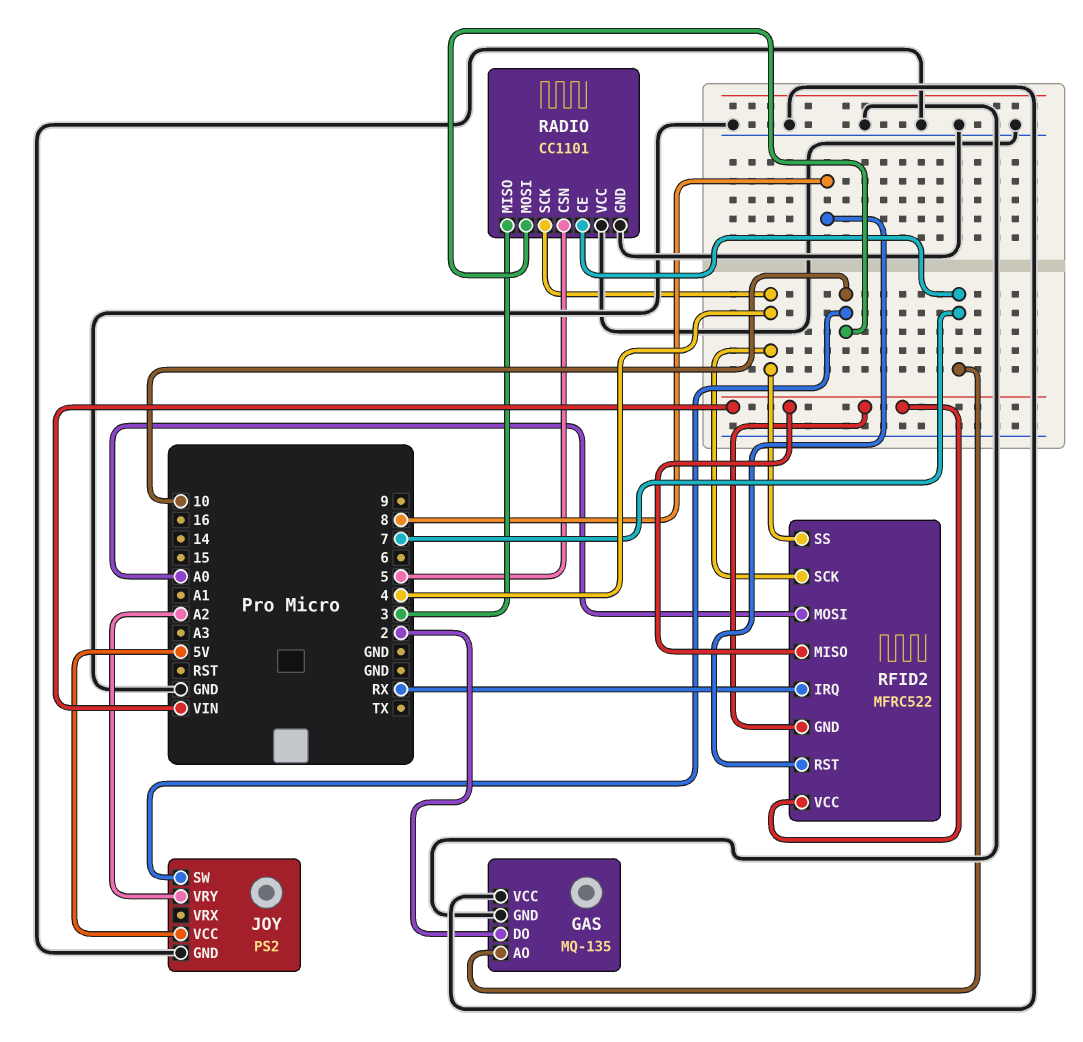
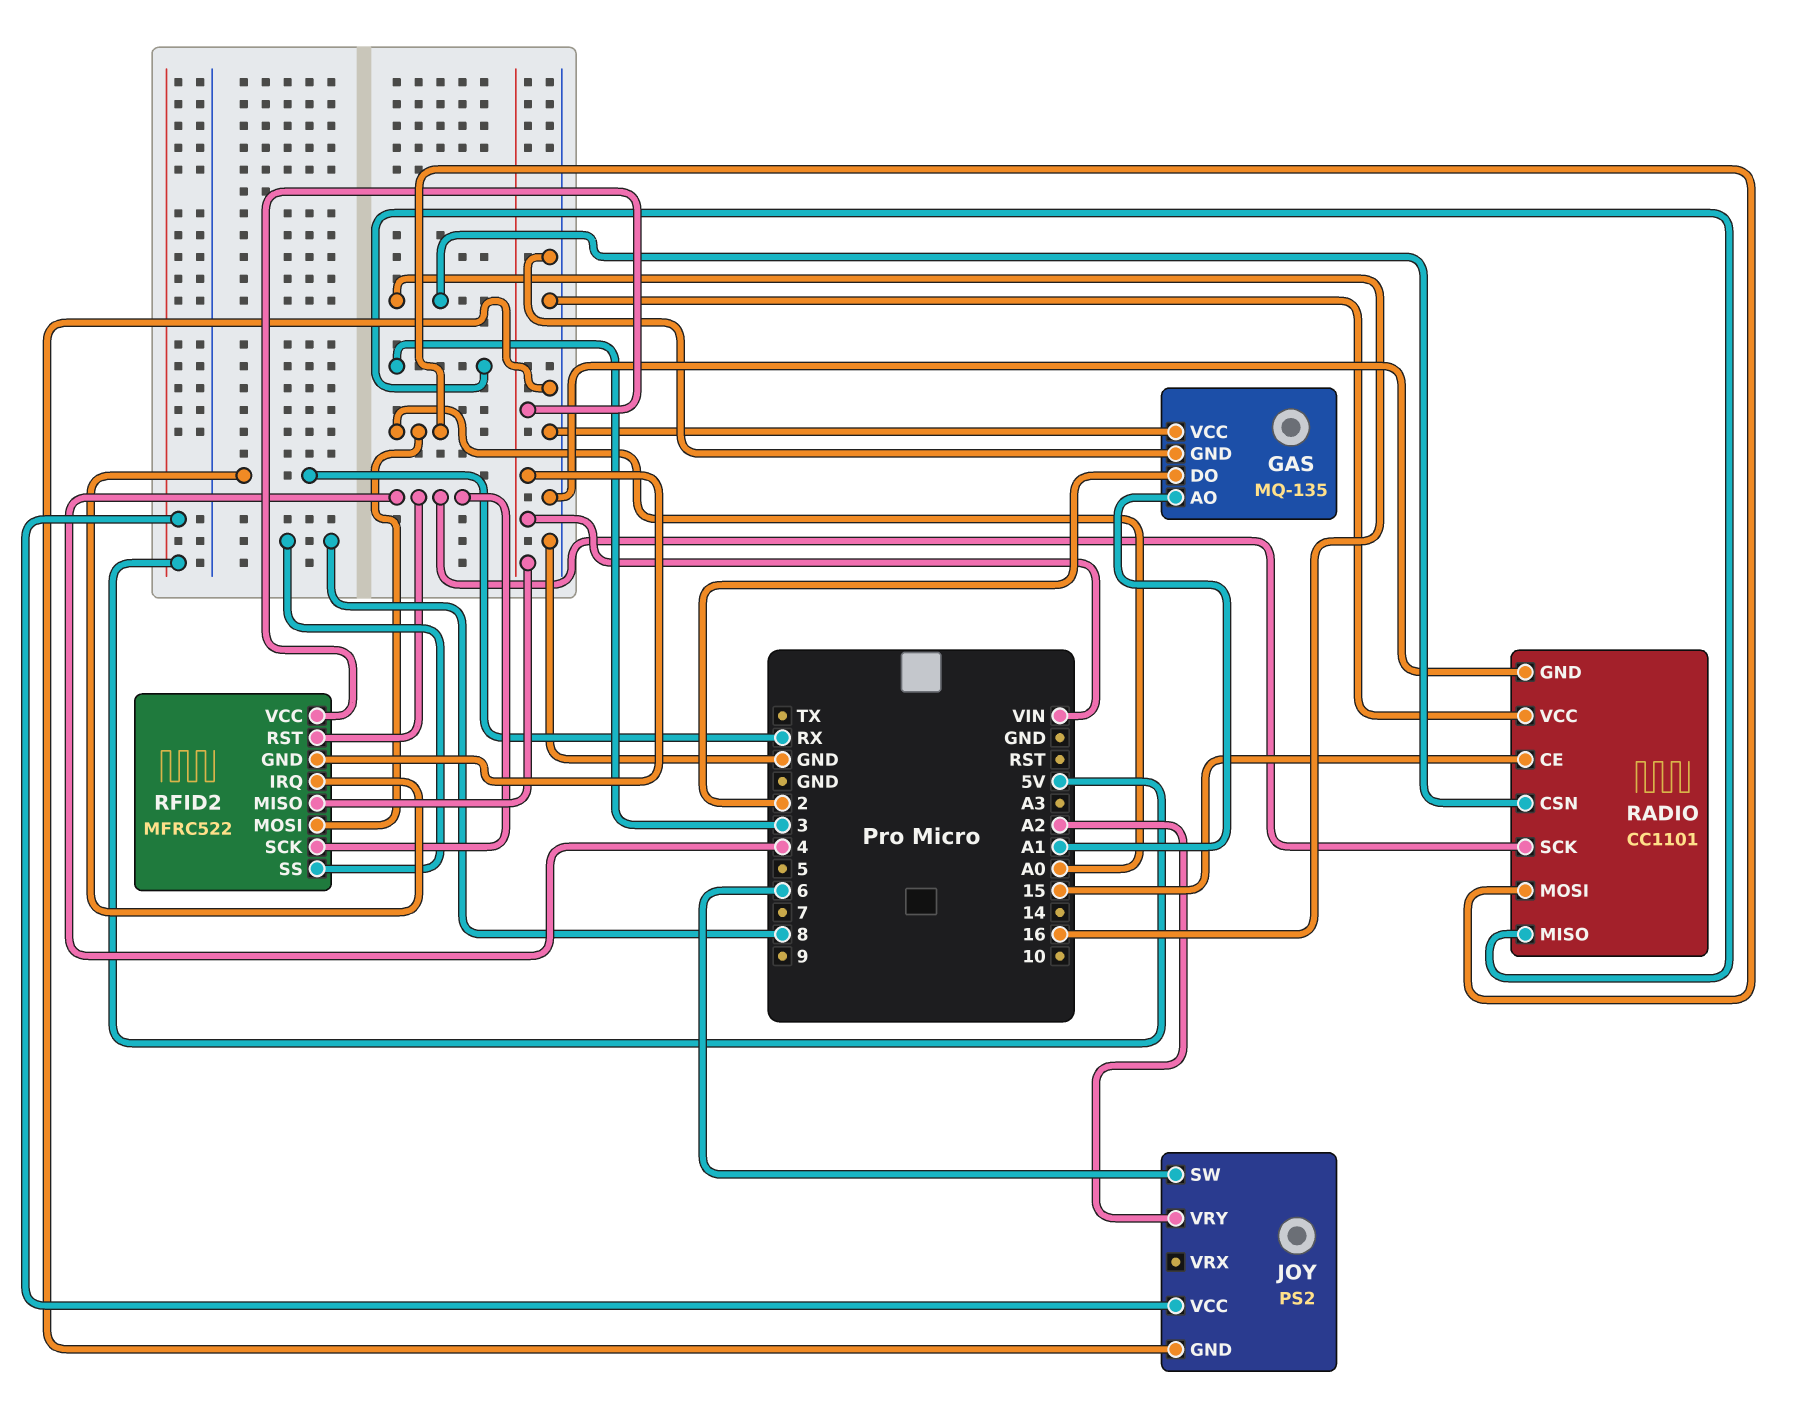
GAS pin AO: 7 -> A1
JOY pin SW: 10 -> 6
RADIO pin CE: 7 -> 15
RADIO pin CSN: 5 -> 16
RADIO pin MOSI: 10 -> A0
RFID2 pin RST: 8 -> 4
RFID2 pin SS: 4 -> 8

